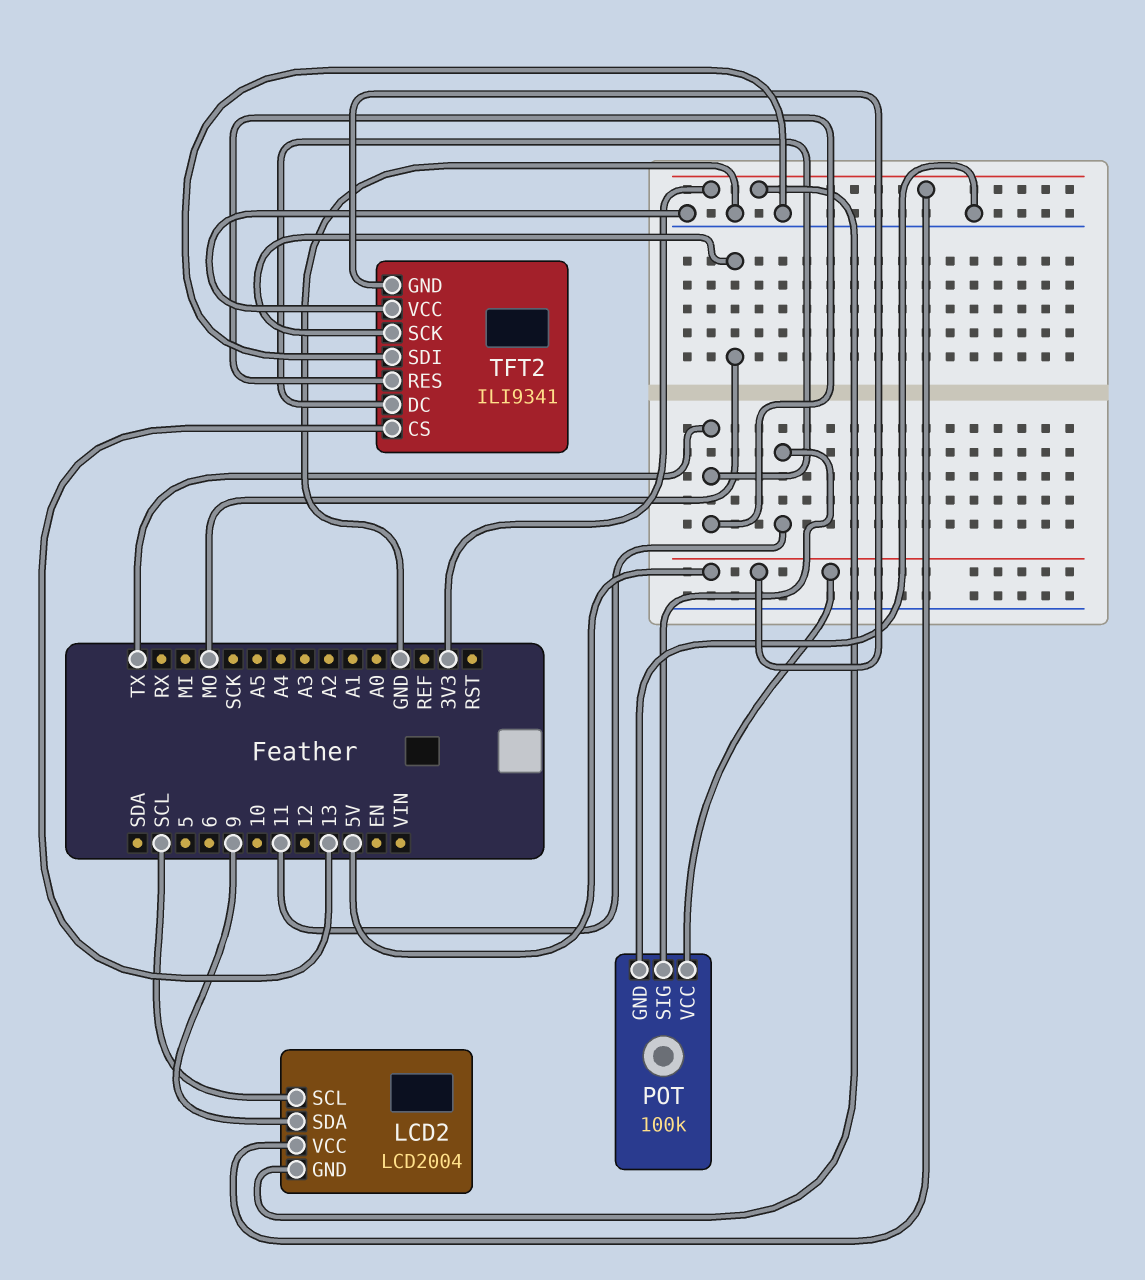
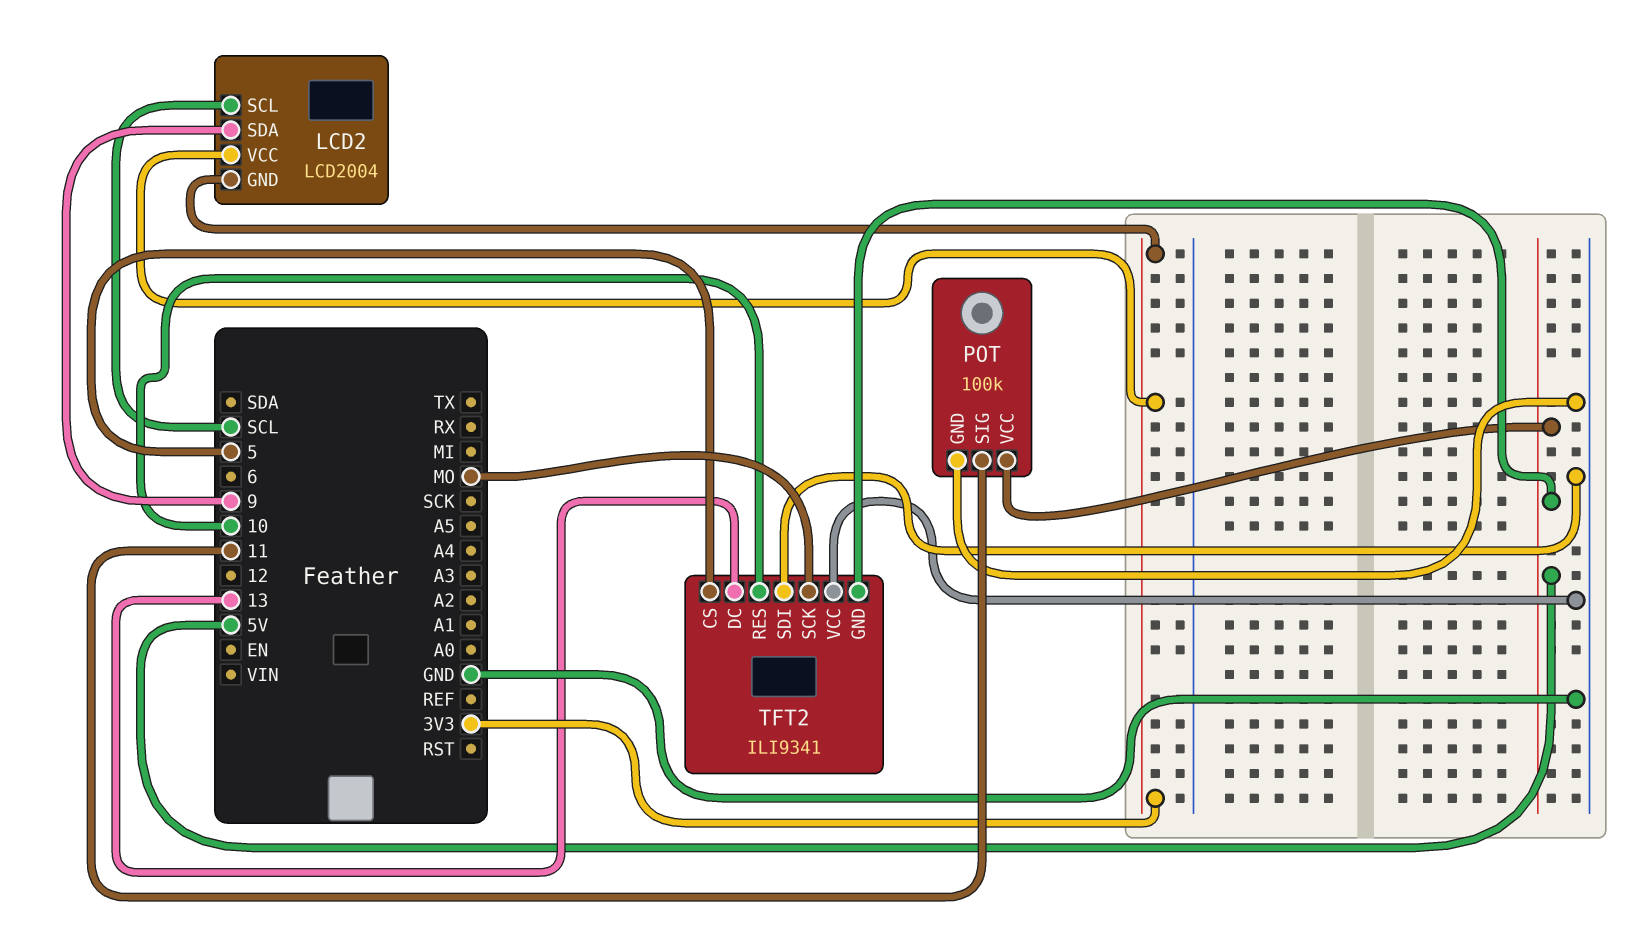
TFT2 pin CS: 13 -> 5
TFT2 pin DC: TX -> 13
TFT2 pin RES: TX -> 10

